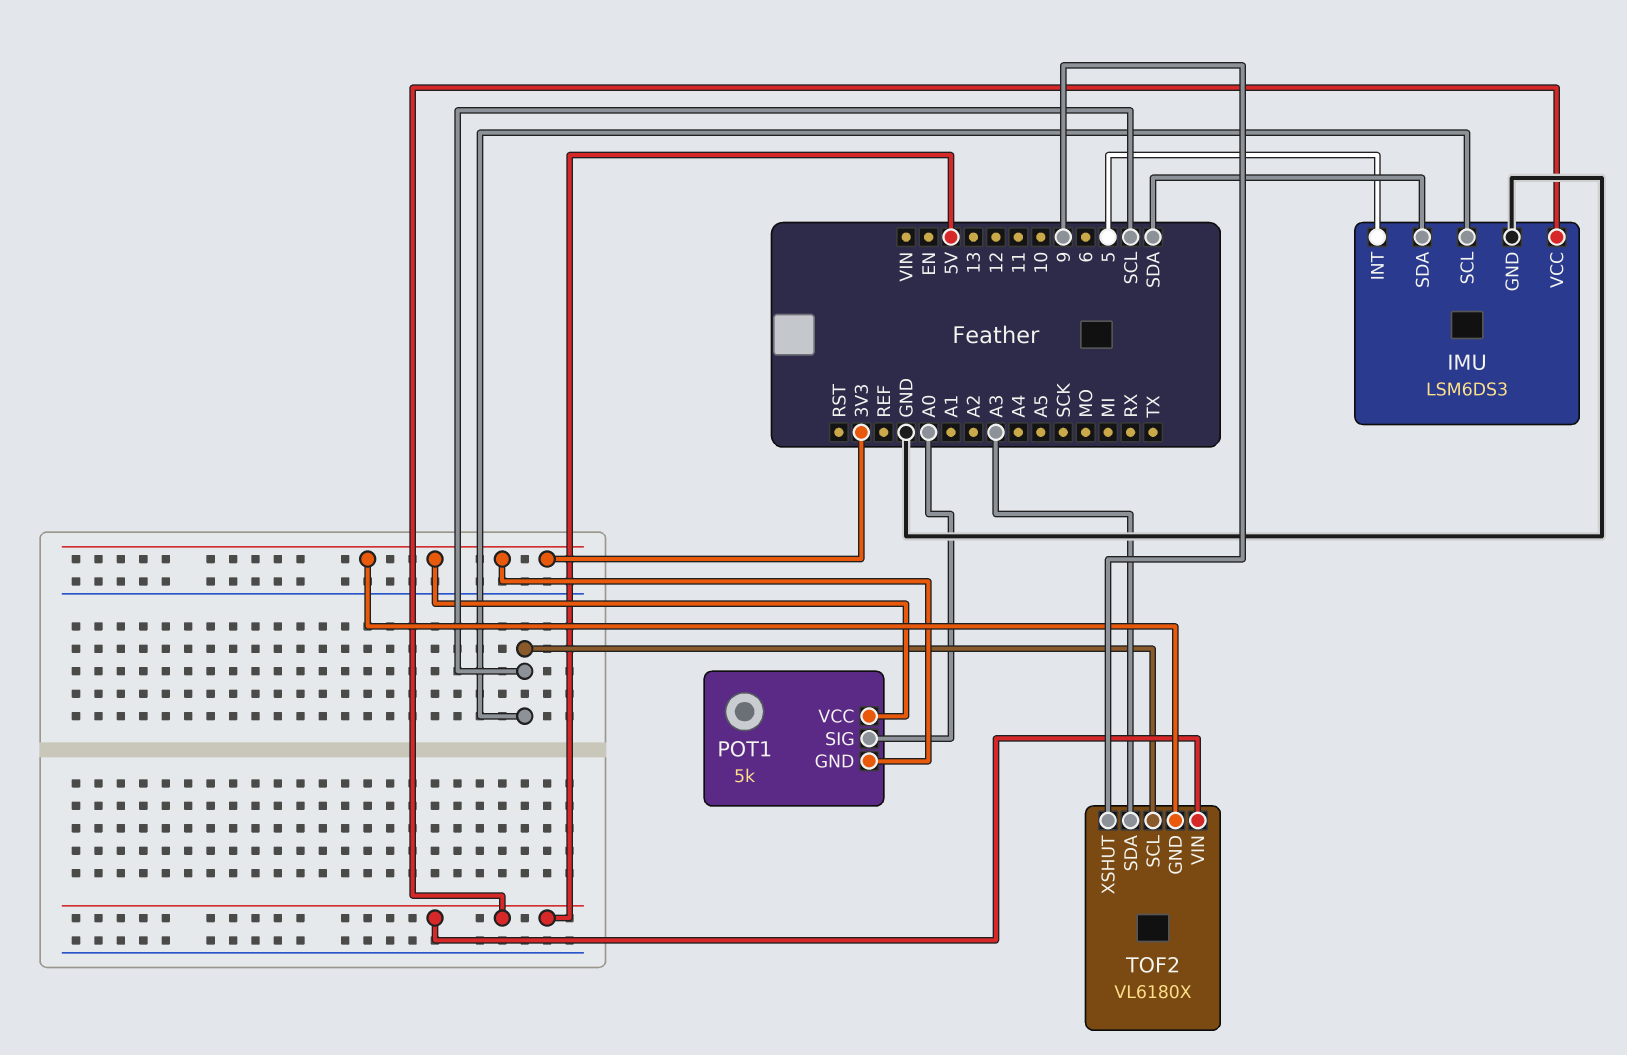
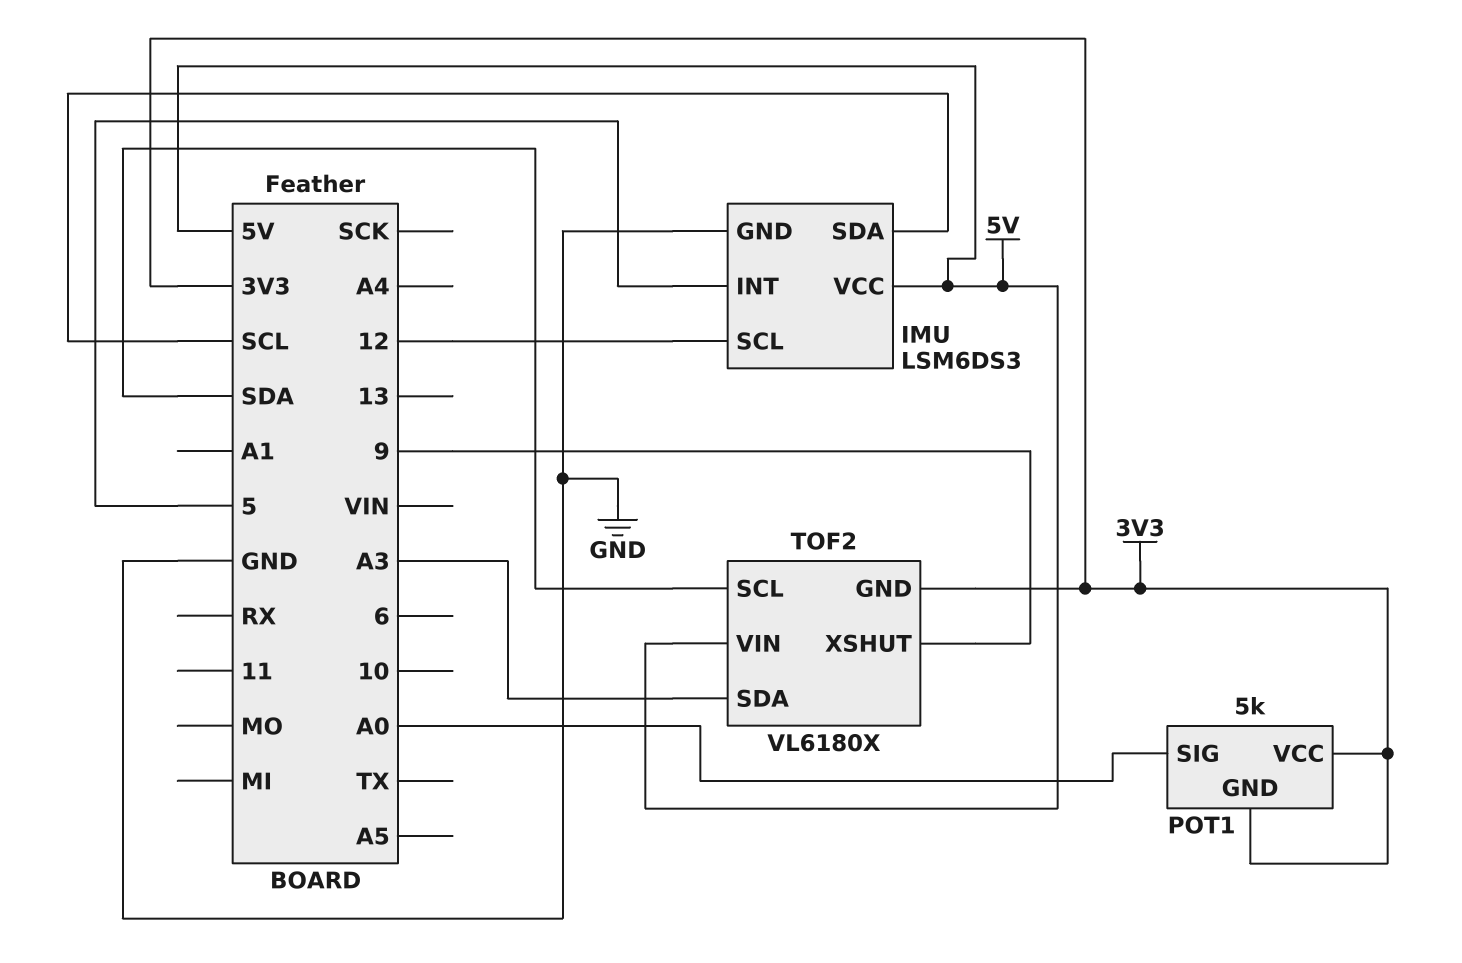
IMU pin SCL: SCL -> 12
IMU pin SDA: SDA -> SCL
TOF2 pin SCL: SCL -> SDA

